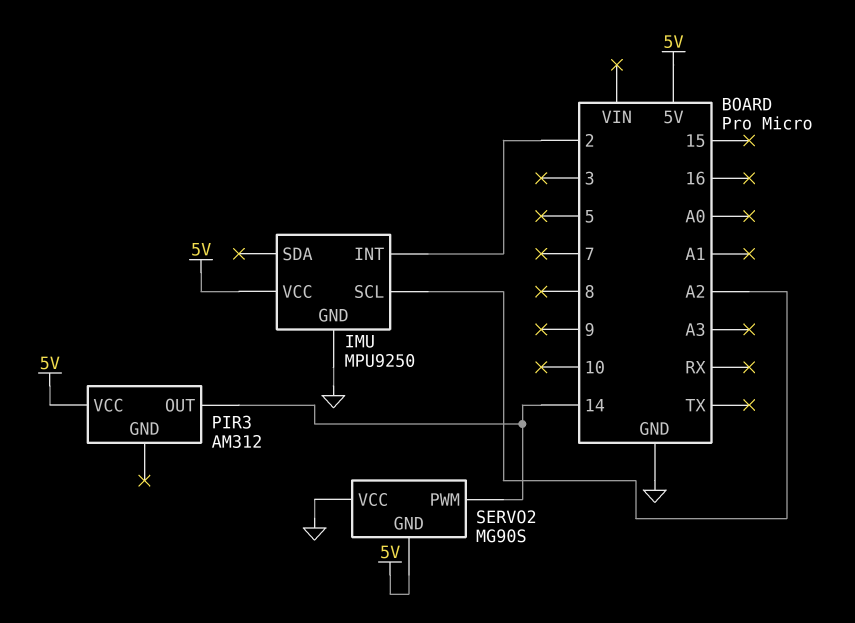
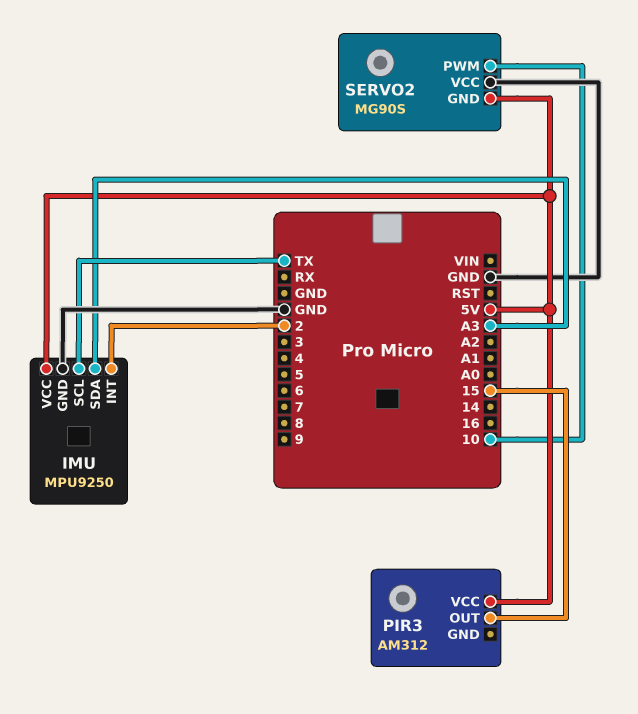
IMU pin SCL: A2 -> TX
IMU pin SDA: none -> A3
PIR3 pin OUT: 14 -> 15
SERVO2 pin PWM: 14 -> 10

